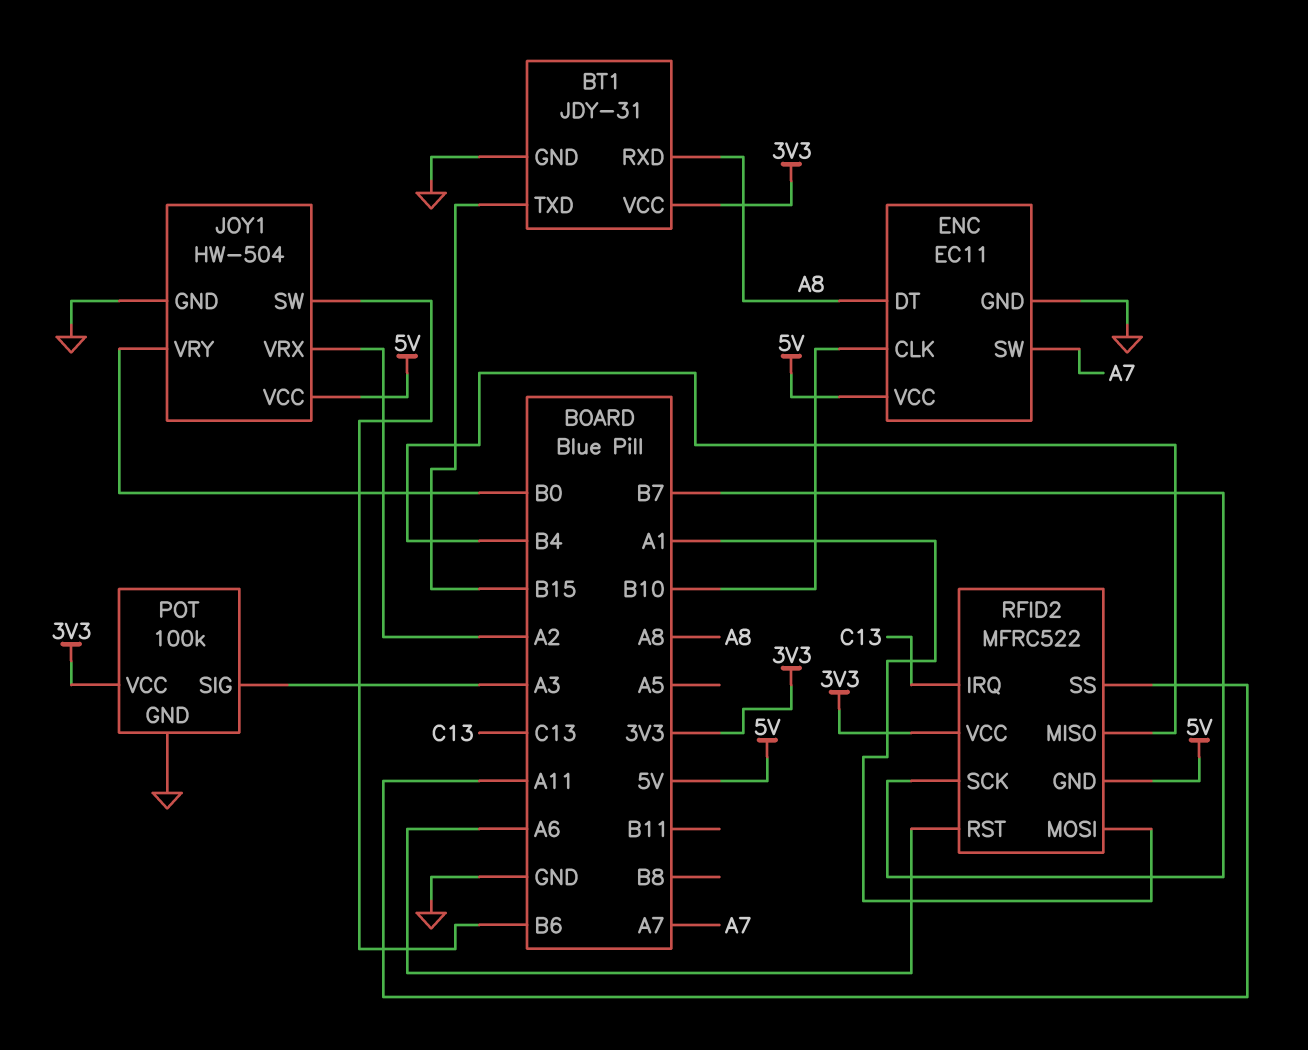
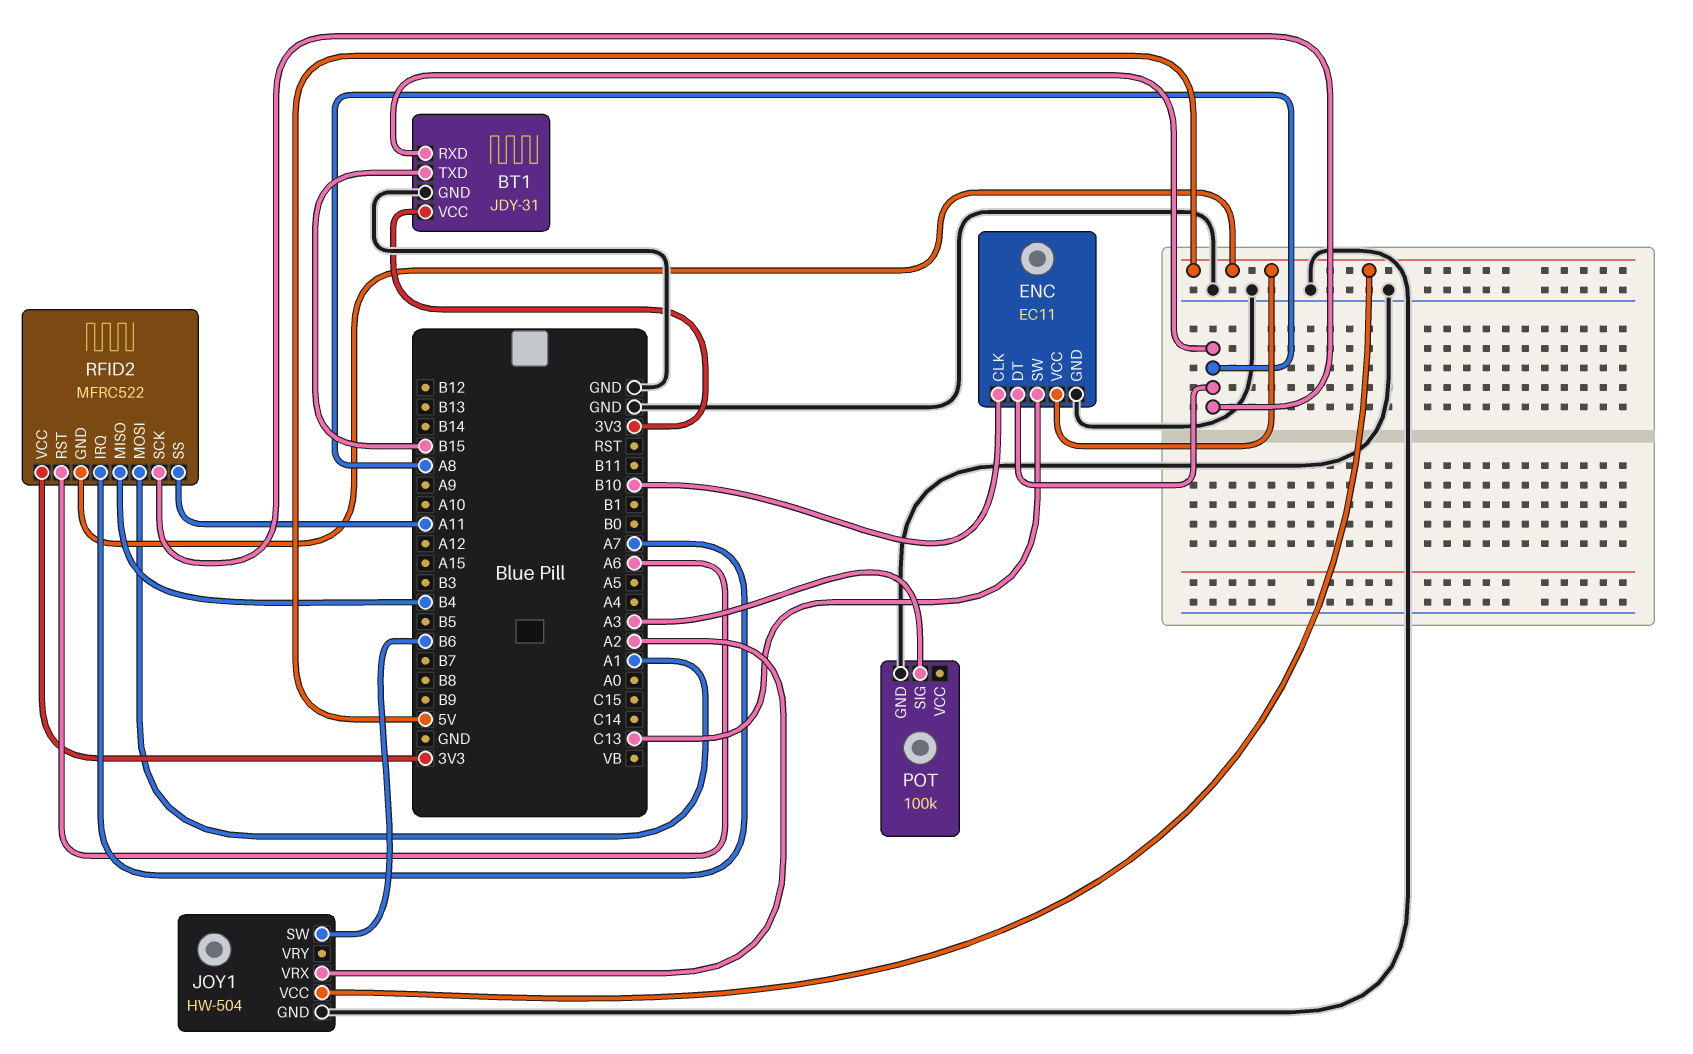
ENC pin SW: A7 -> C13
JOY1 pin VRY: B0 -> none
POT pin VCC: 3V3 -> none
RFID2 pin IRQ: C13 -> A7
RFID2 pin SCK: B7 -> A8

